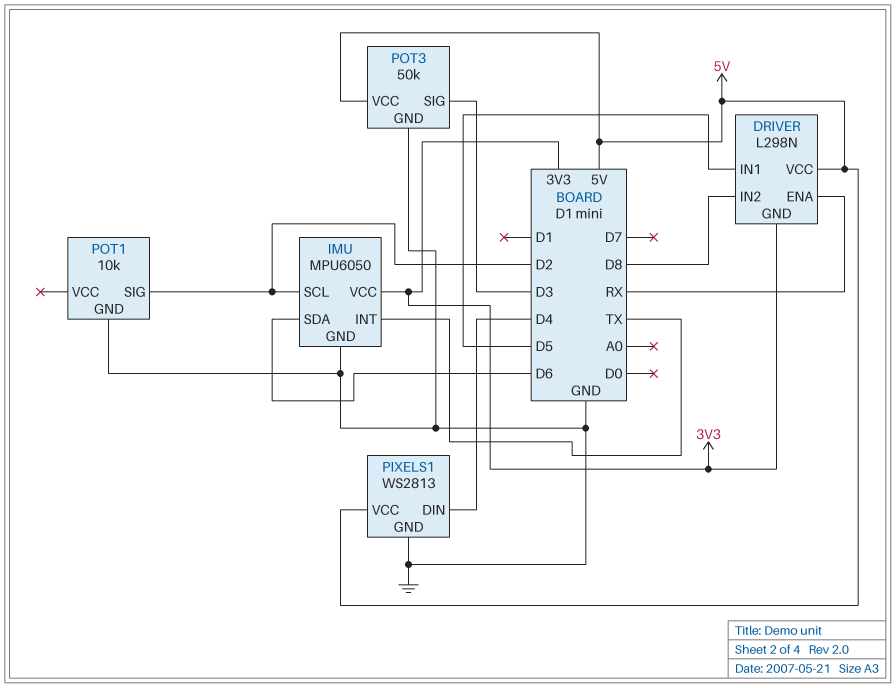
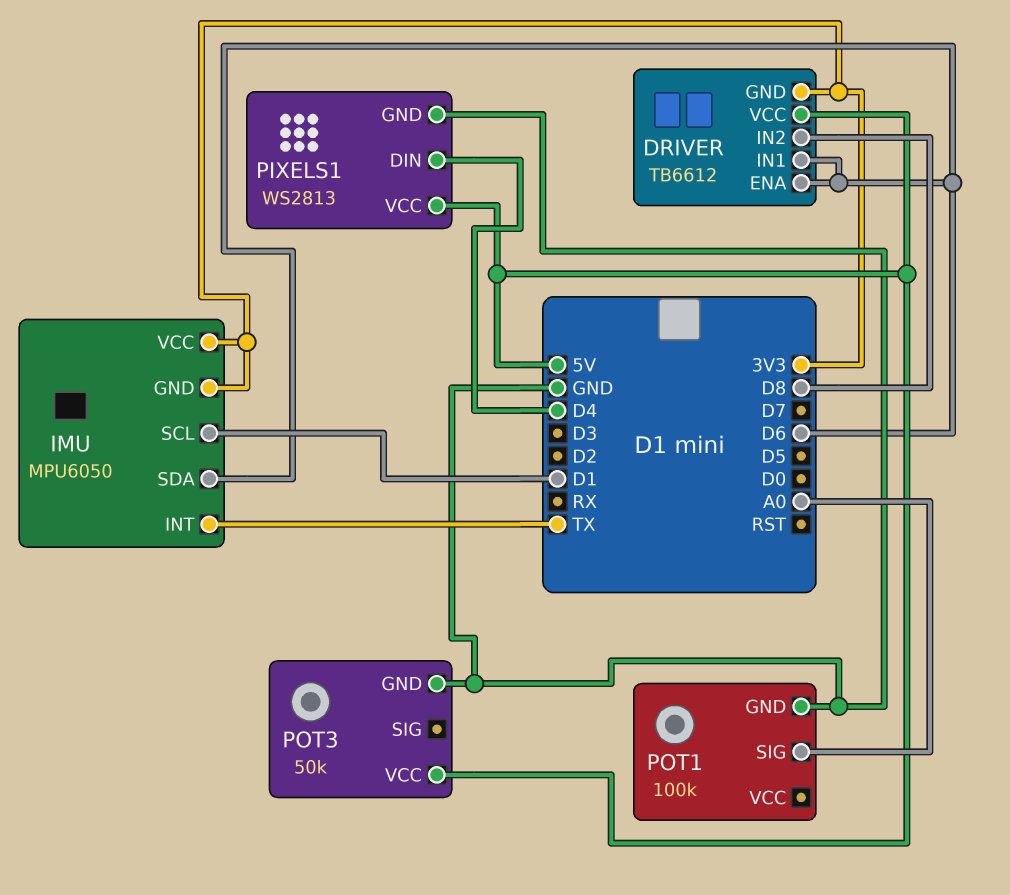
DRIVER: L298N -> TB6612
DRIVER pin ENA: RX -> D6
DRIVER pin IN1: D5 -> D6
IMU pin GND: GND -> 3V3
IMU pin SCL: D2 -> D1
POT1: 10k -> 100k
POT1 pin SIG: D2 -> A0
POT3 pin SIG: D3 -> none

